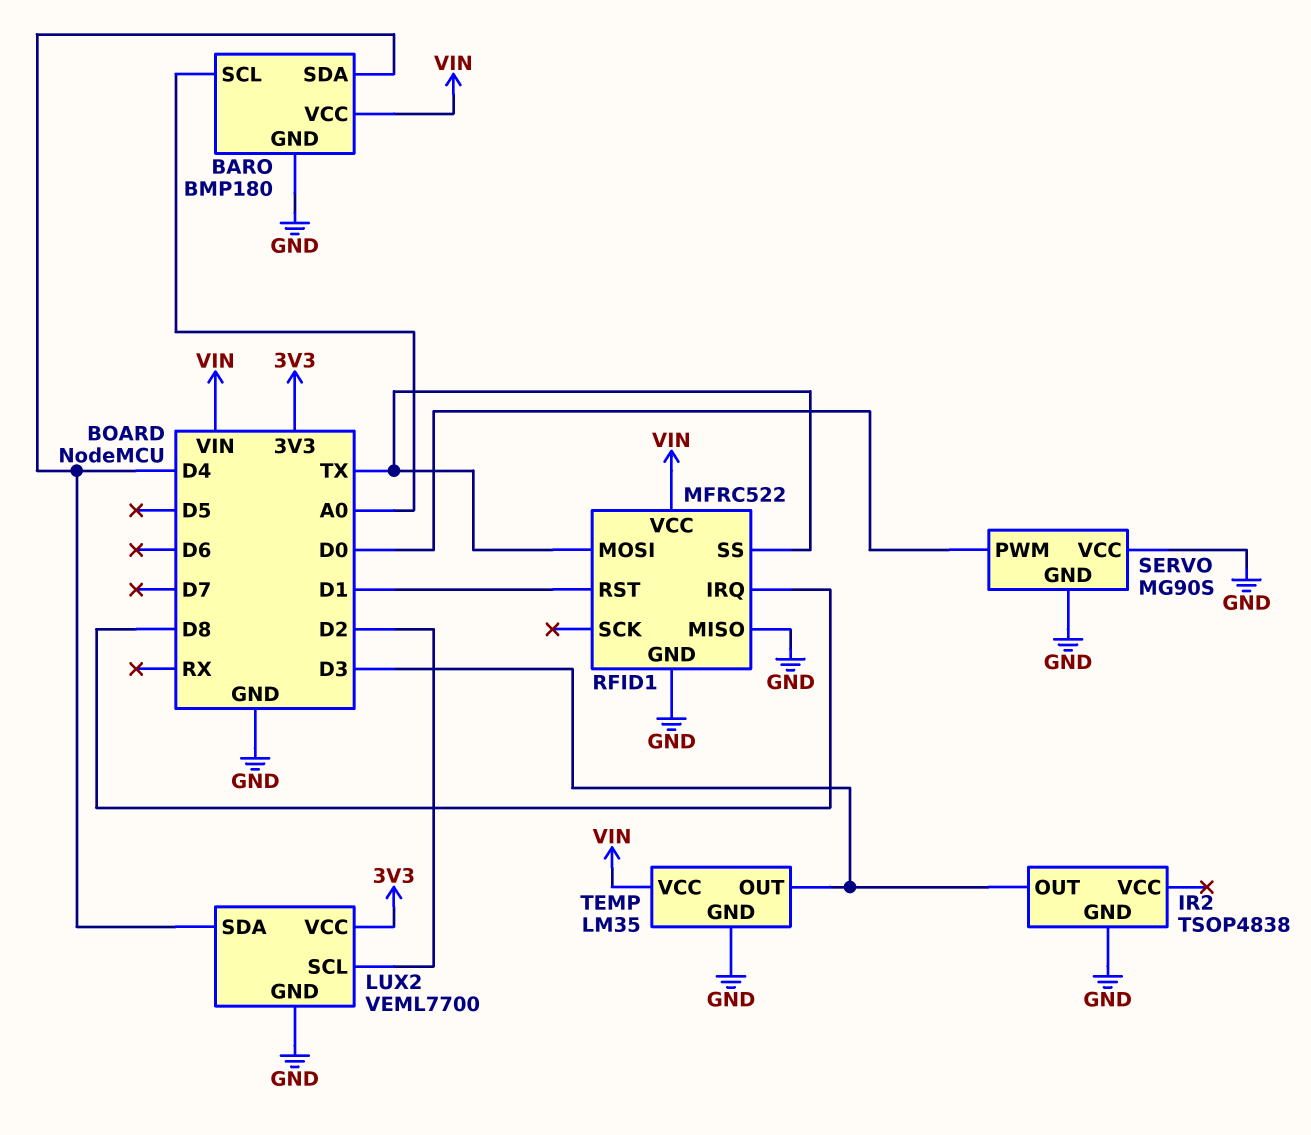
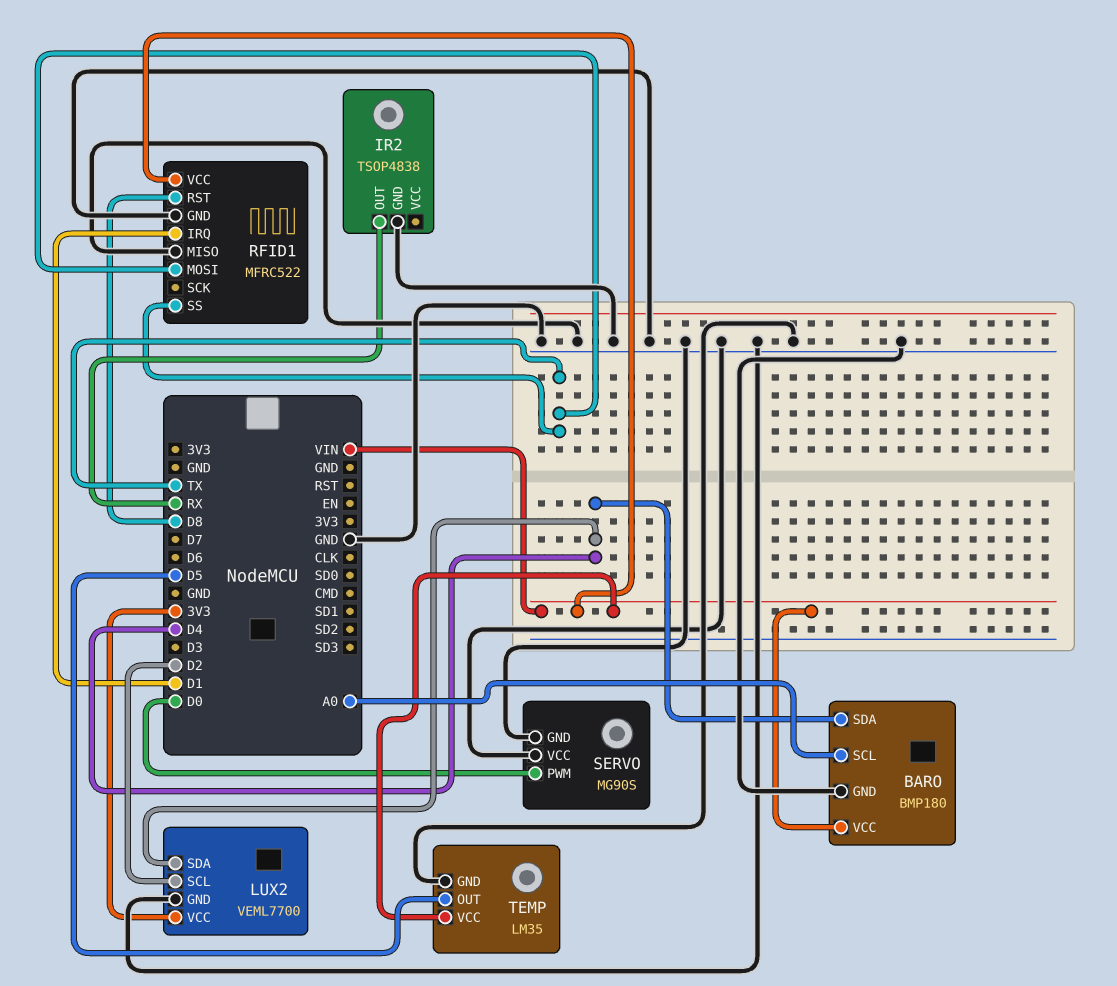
IR2 pin OUT: D3 -> RX
RFID1 pin IRQ: D8 -> D1
RFID1 pin RST: D1 -> D8
TEMP pin OUT: D3 -> D5

